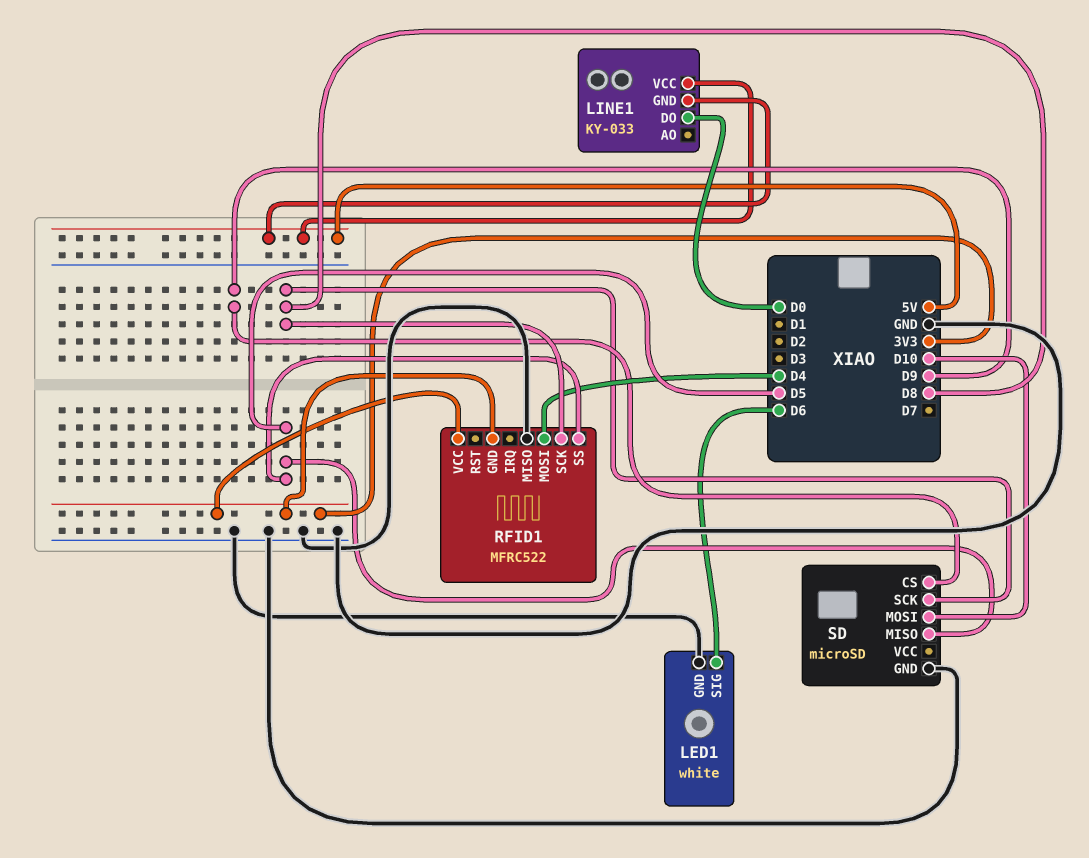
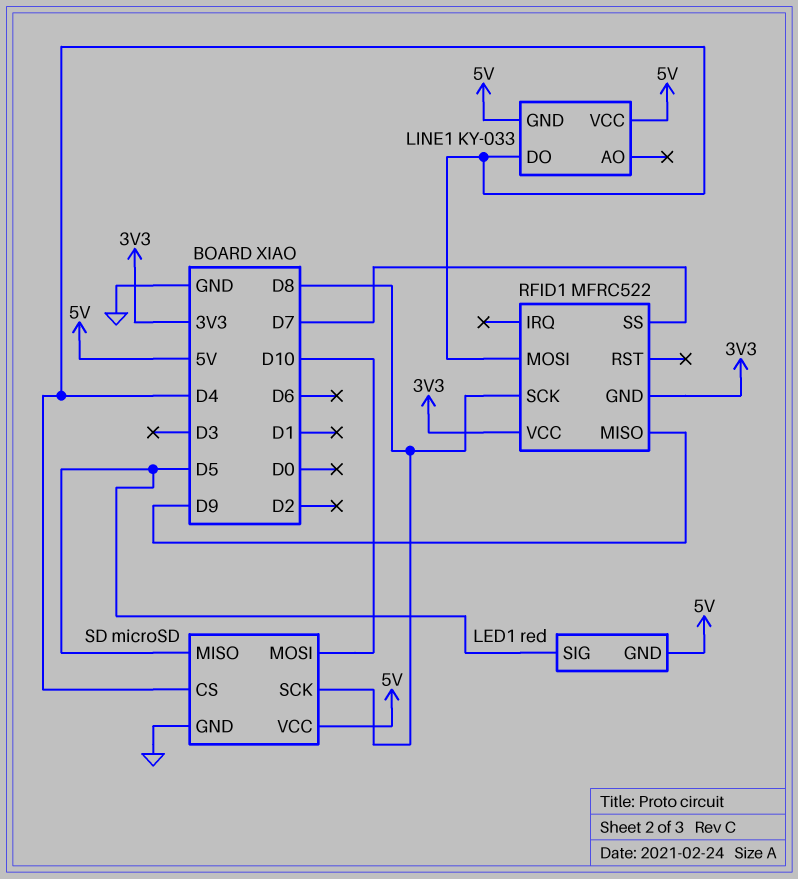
LED1: white -> red
LED1 pin GND: GND -> 5V
LED1 pin SIG: D6 -> D5
LINE1 pin DO: D0 -> D4
RFID1 pin MISO: GND -> D9
RFID1 pin SS: D5 -> D7
SD pin CS: D9 -> D4
SD pin VCC: none -> 5V

